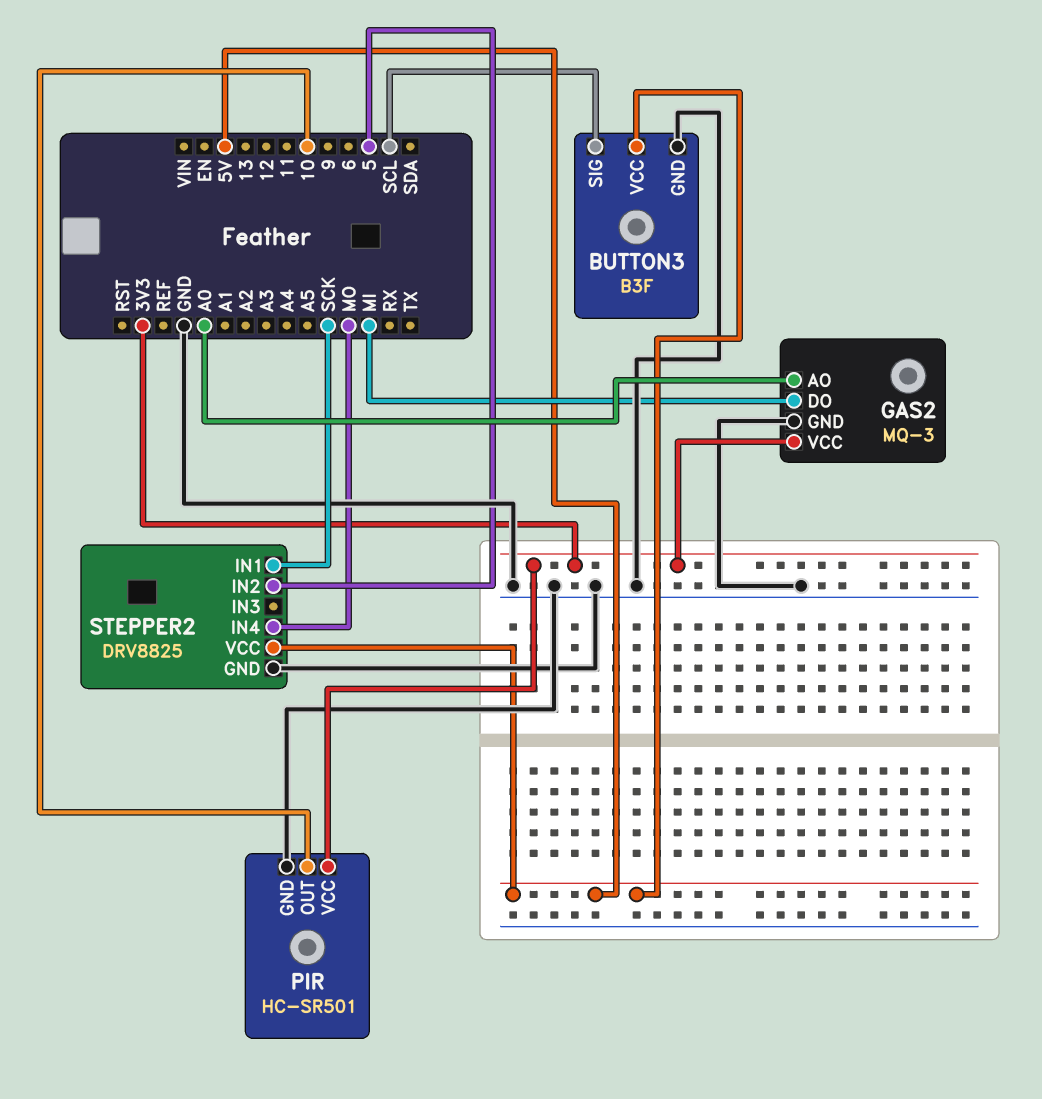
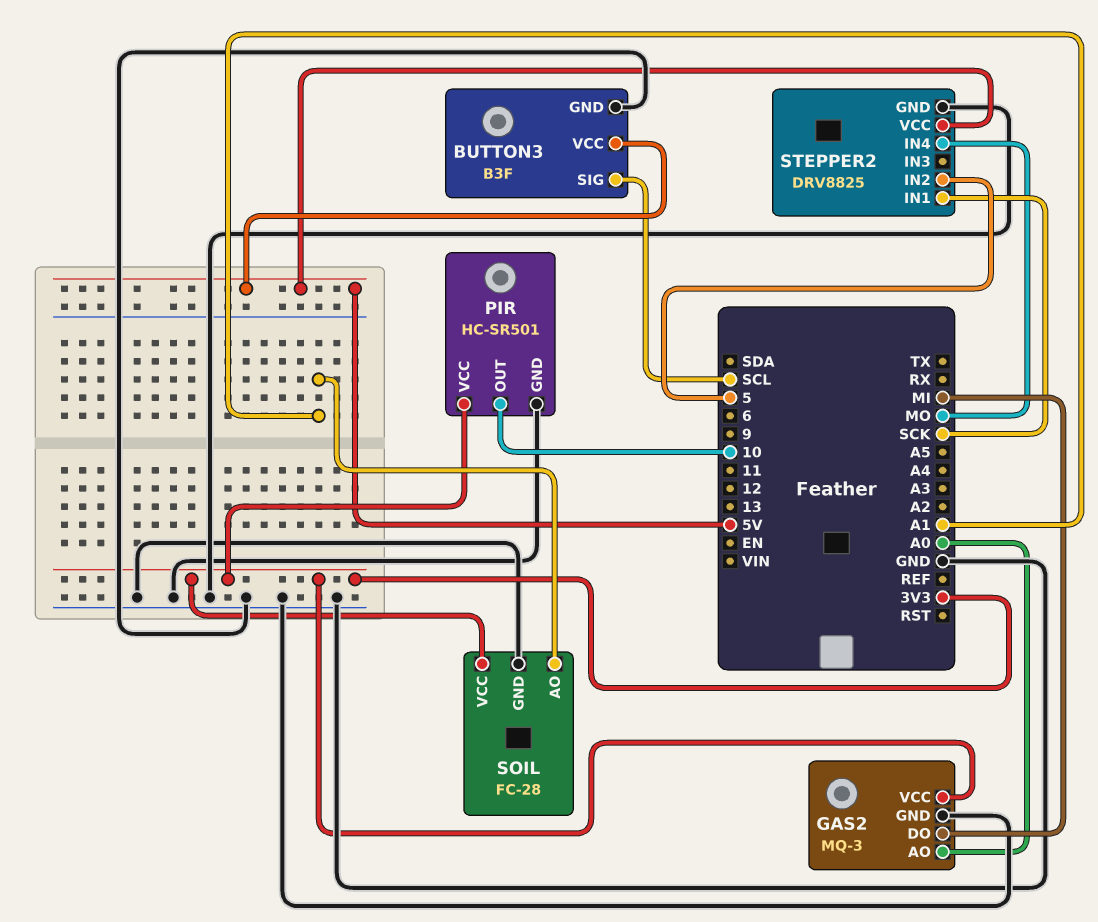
SOIL: none -> FC-28
SOIL pin AO: none -> A1
SOIL pin GND: none -> GND
SOIL pin VCC: none -> 3V3

